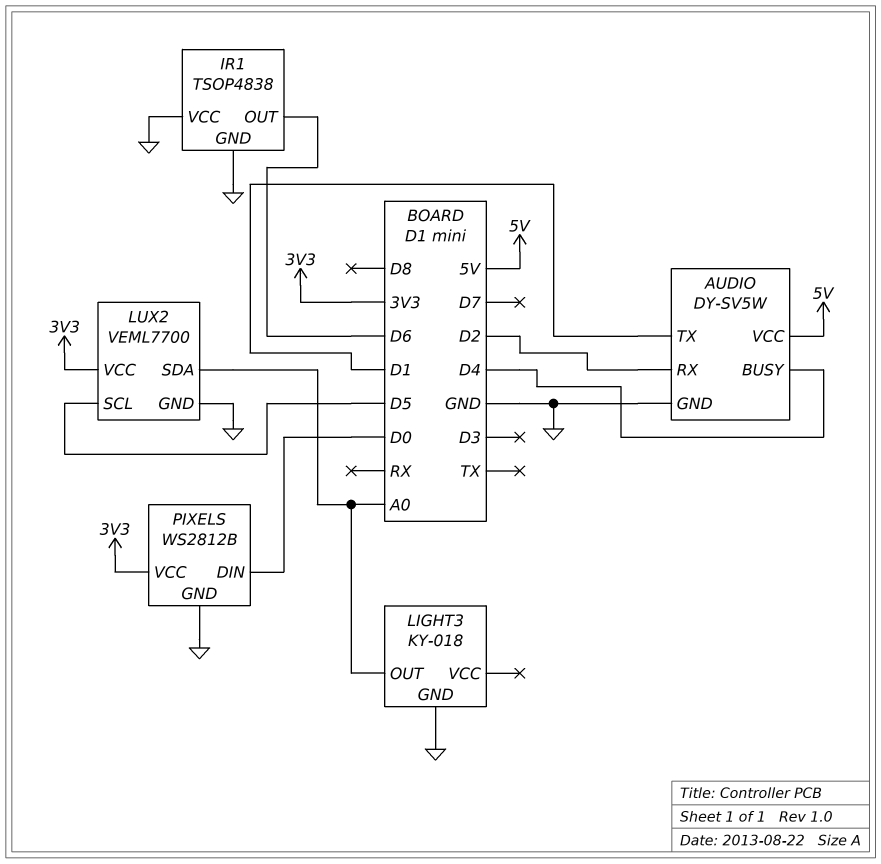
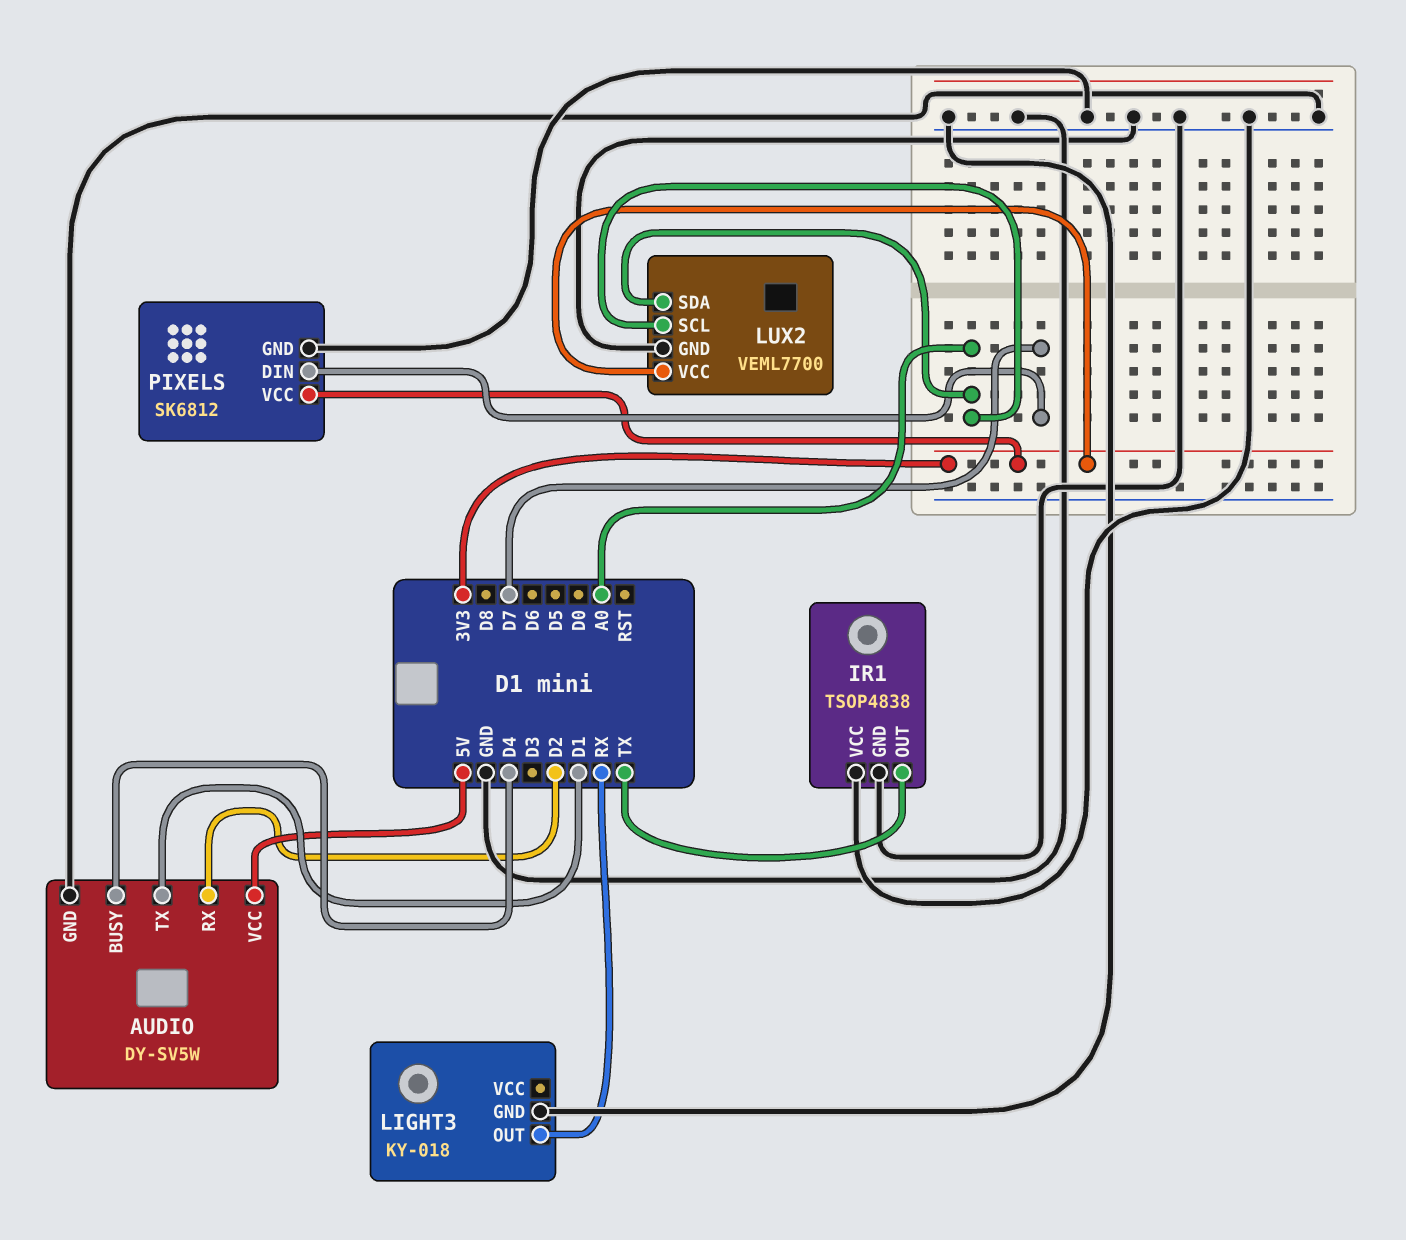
IR1 pin OUT: D6 -> TX
LIGHT3 pin OUT: A0 -> RX
LUX2 pin SCL: D5 -> A0
PIXELS: WS2812B -> SK6812
PIXELS pin DIN: D0 -> D7

